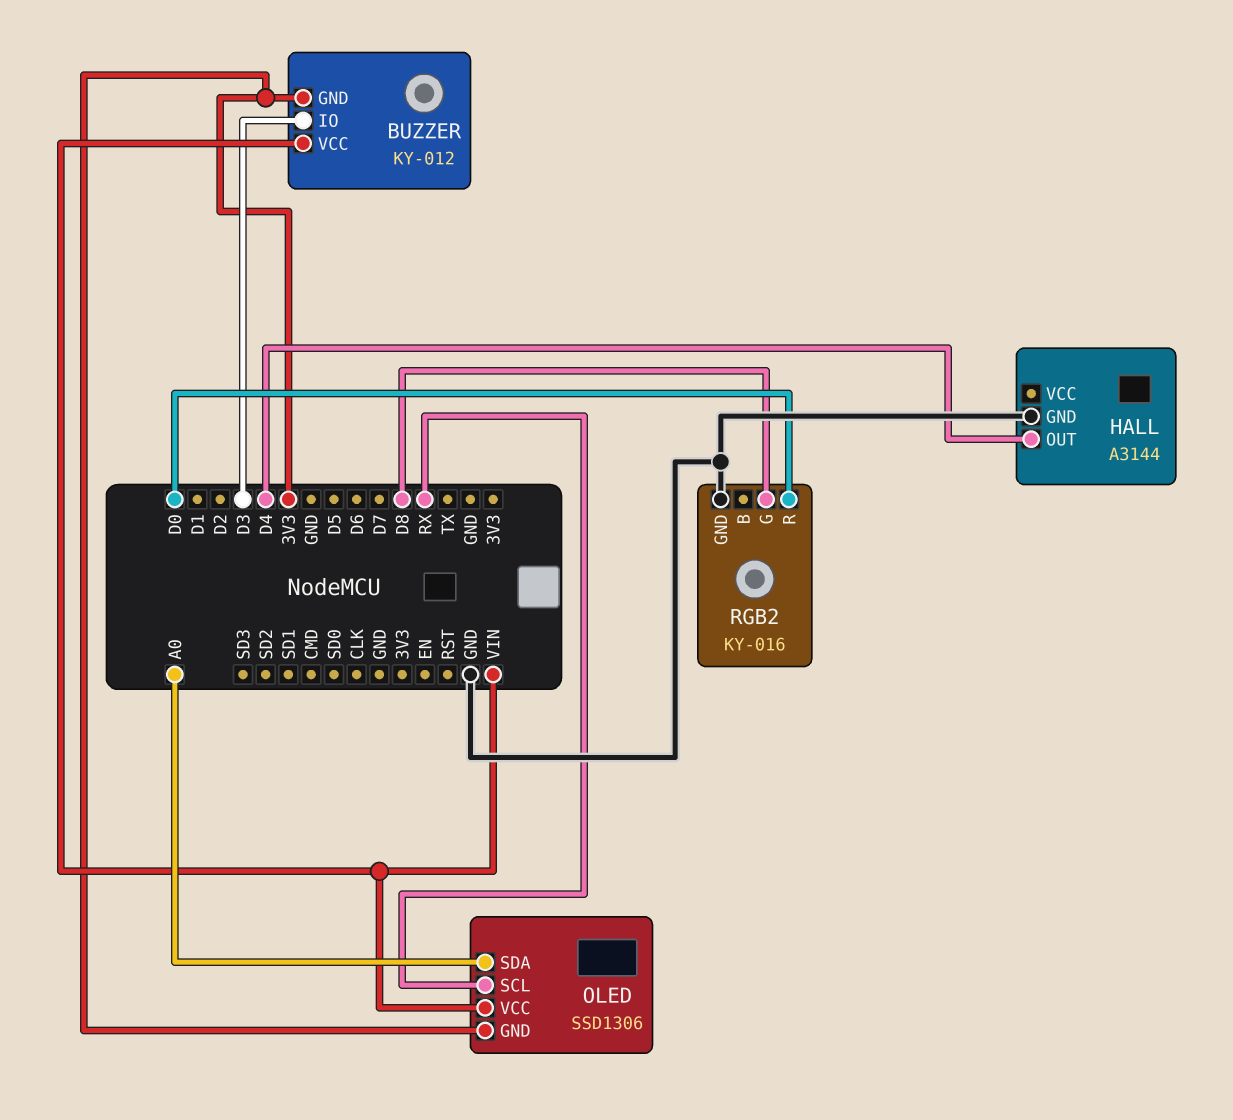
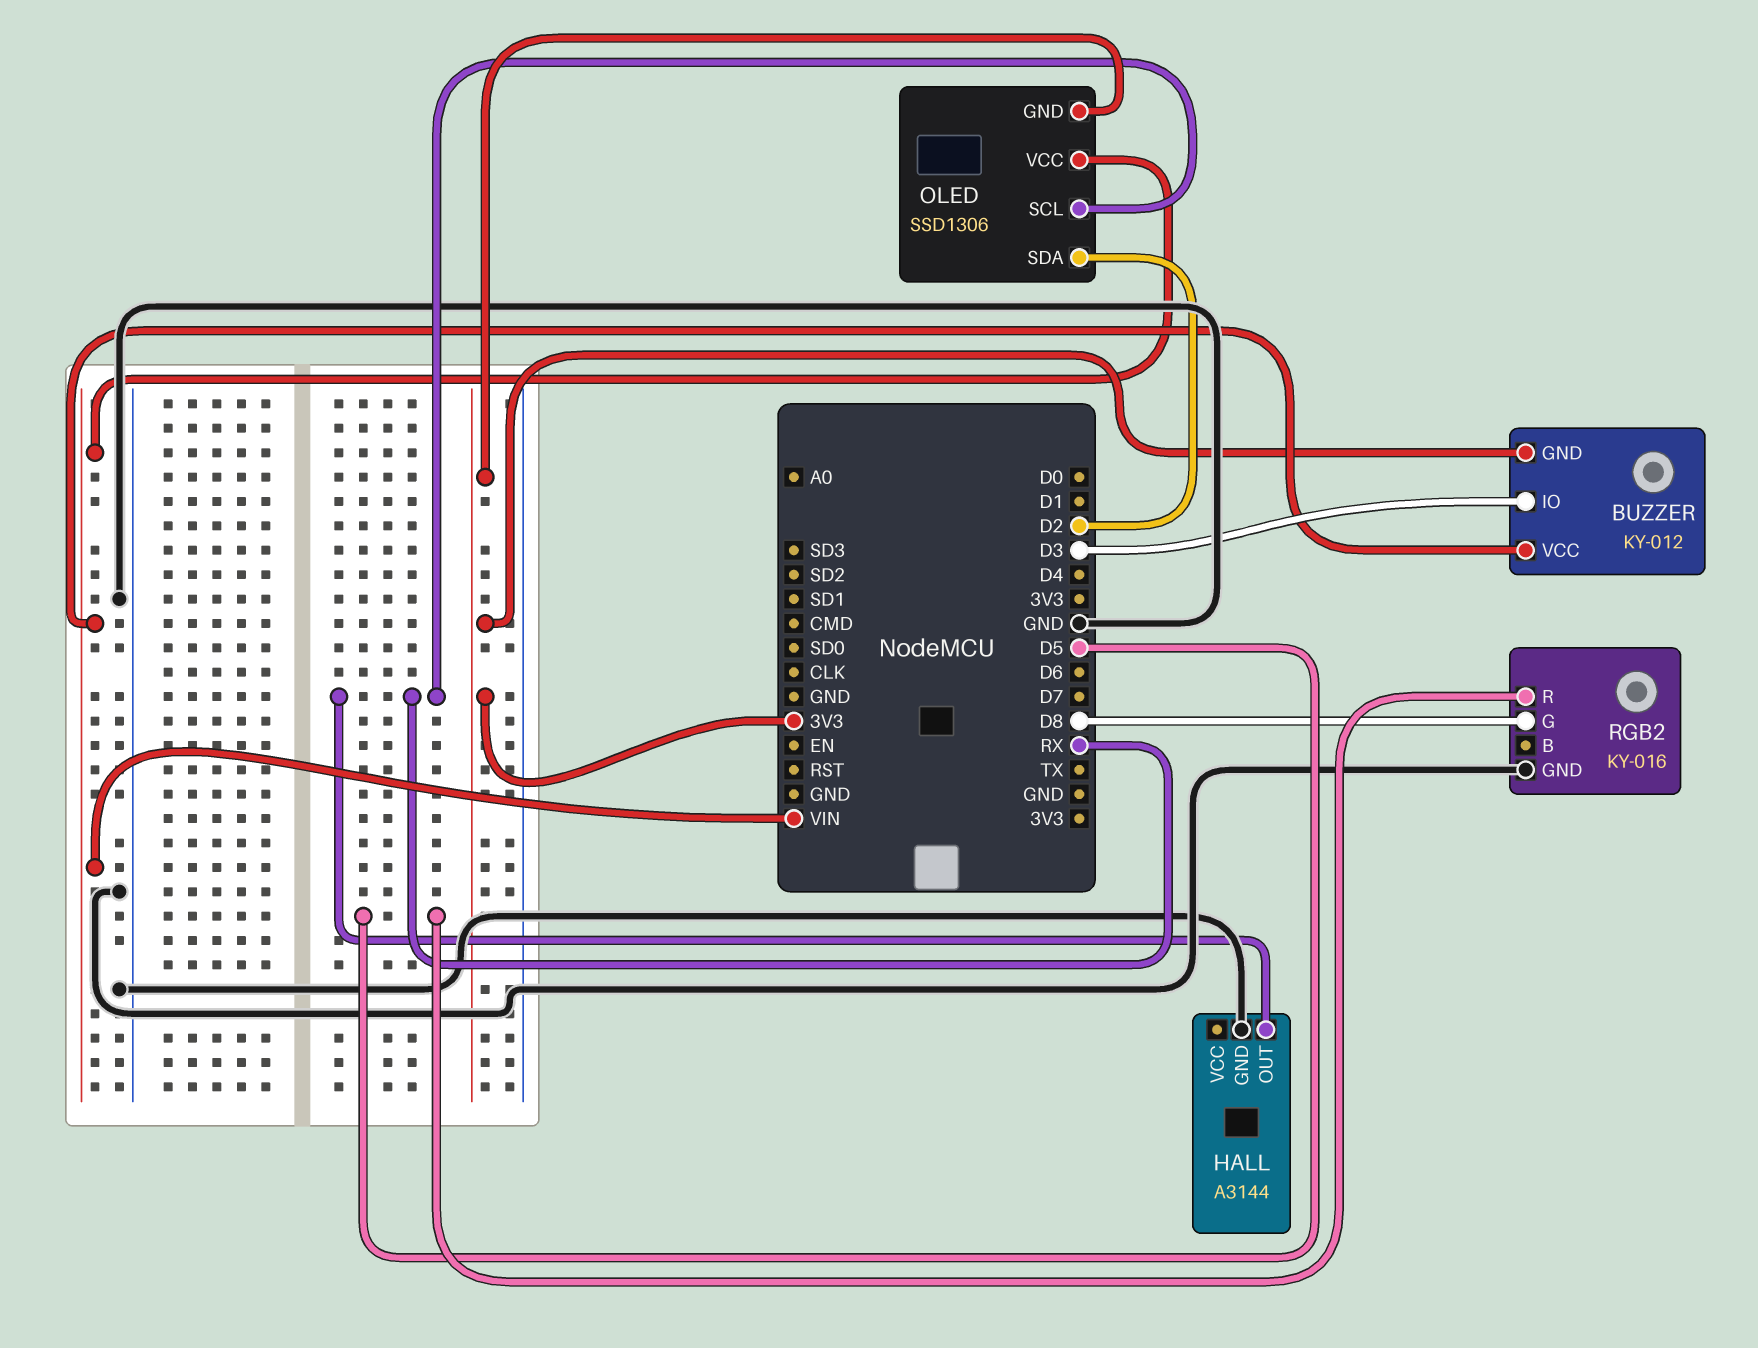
HALL pin OUT: D4 -> RX
OLED pin SDA: A0 -> D2
RGB2 pin R: D0 -> D5

